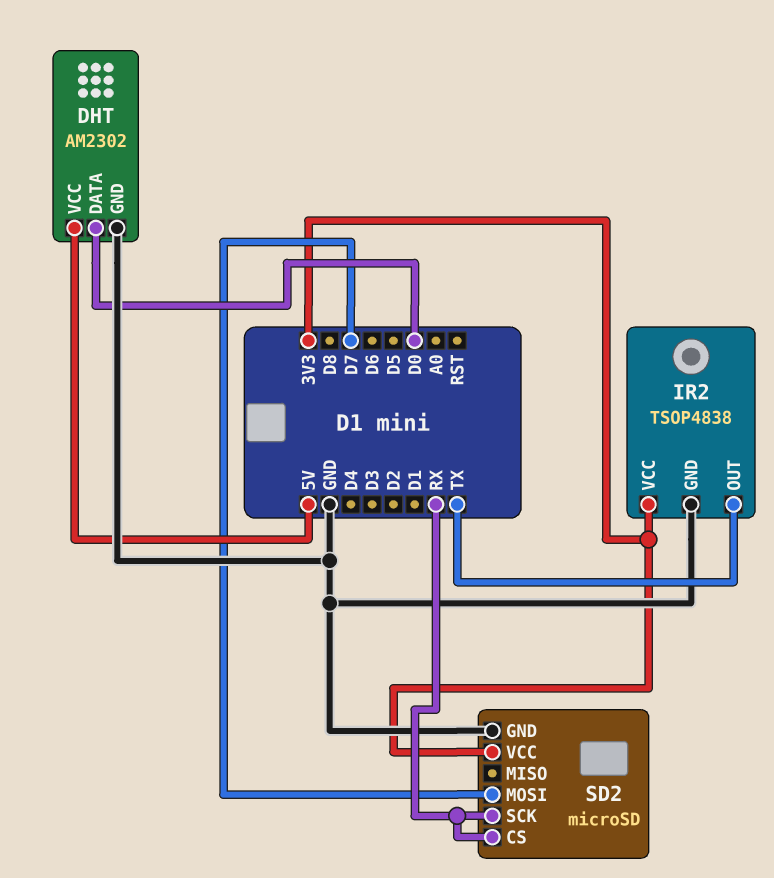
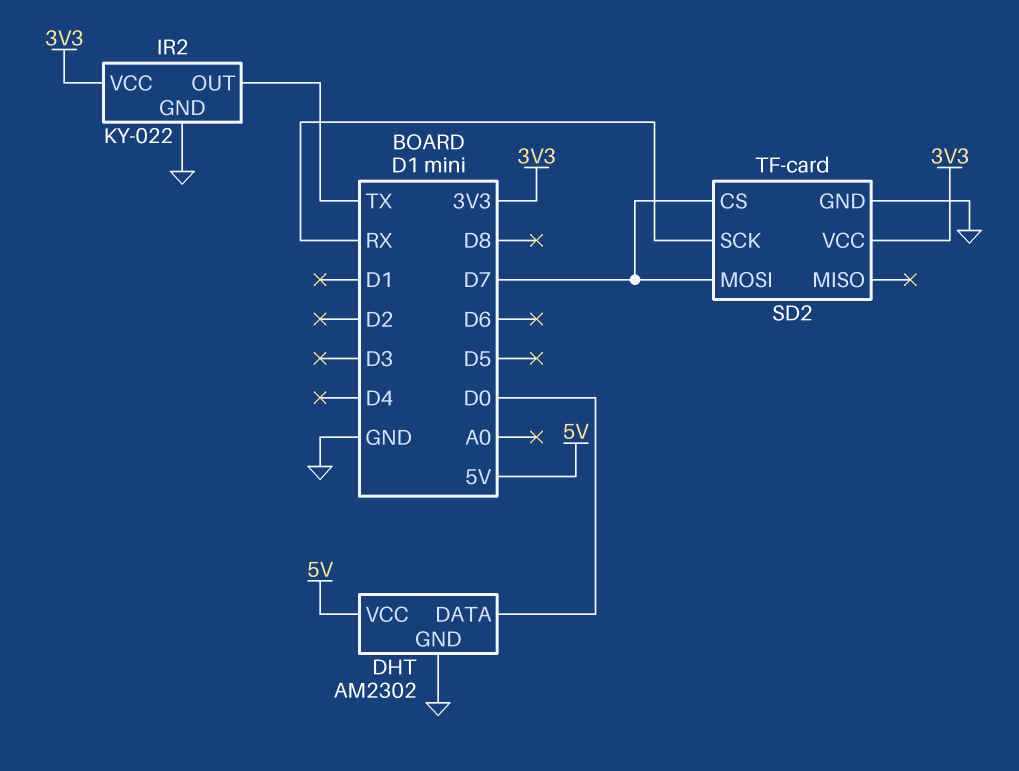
IR2: TSOP4838 -> KY-022
SD2: microSD -> TF-card
SD2 pin CS: RX -> D7

